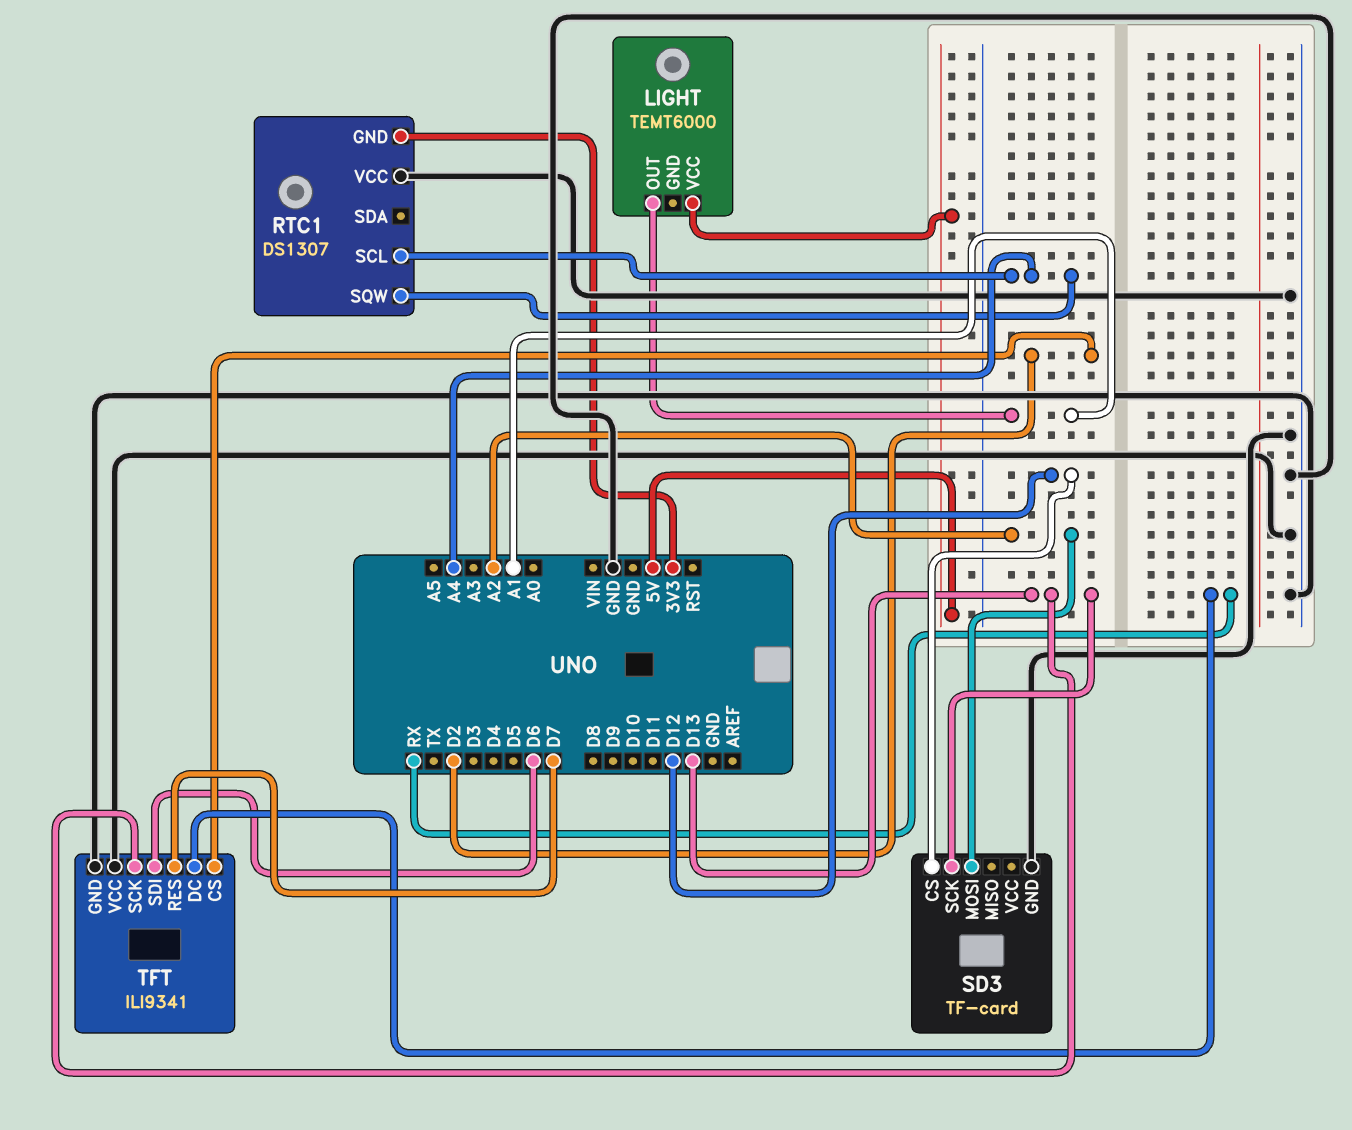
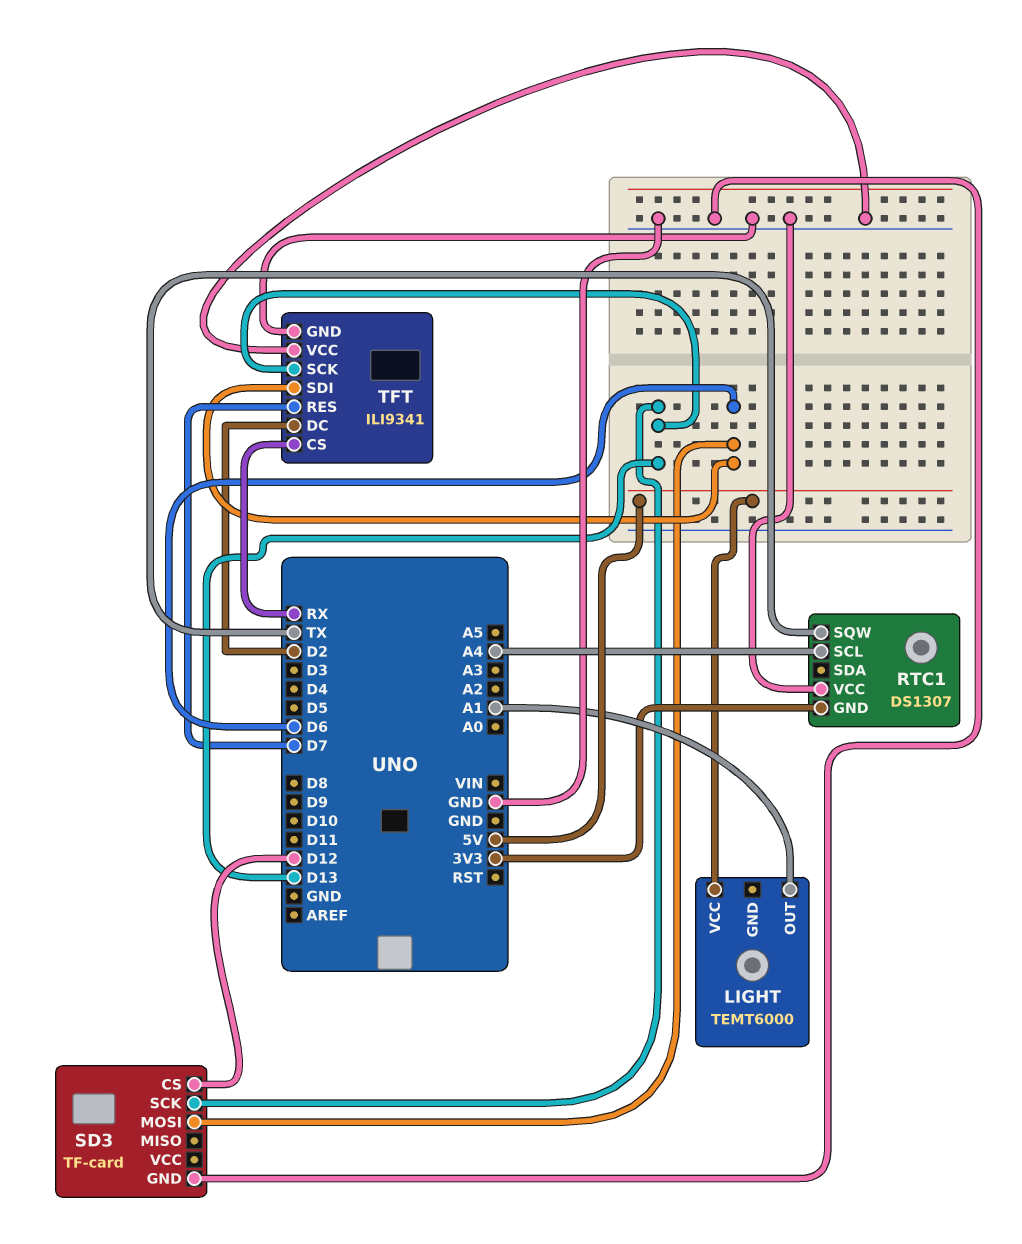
RTC1 pin SQW: A4 -> TX
SD3 pin MOSI: A2 -> D6
TFT pin CS: D2 -> RX
TFT pin DC: RX -> D2

